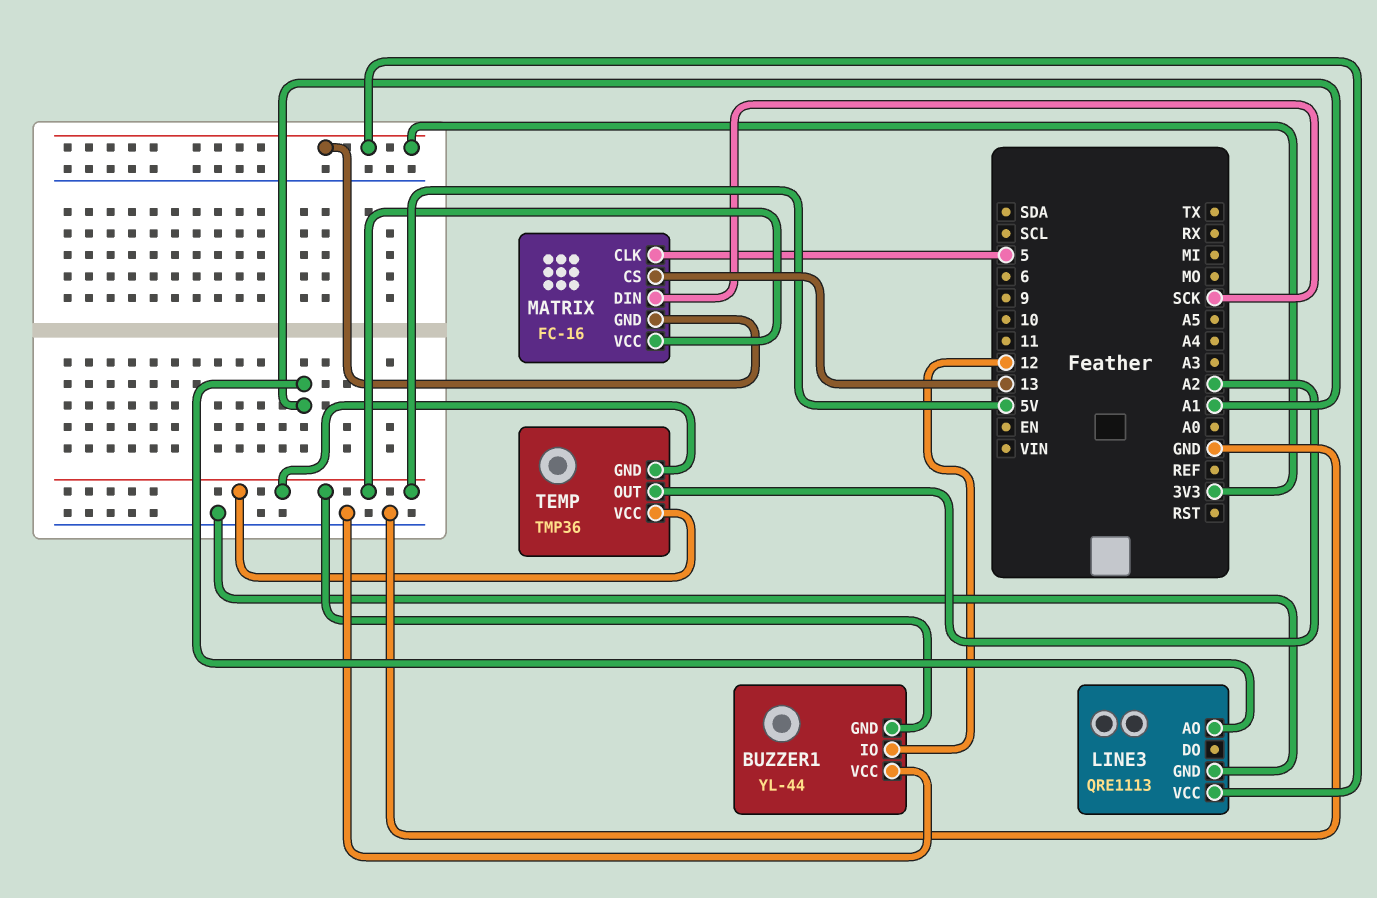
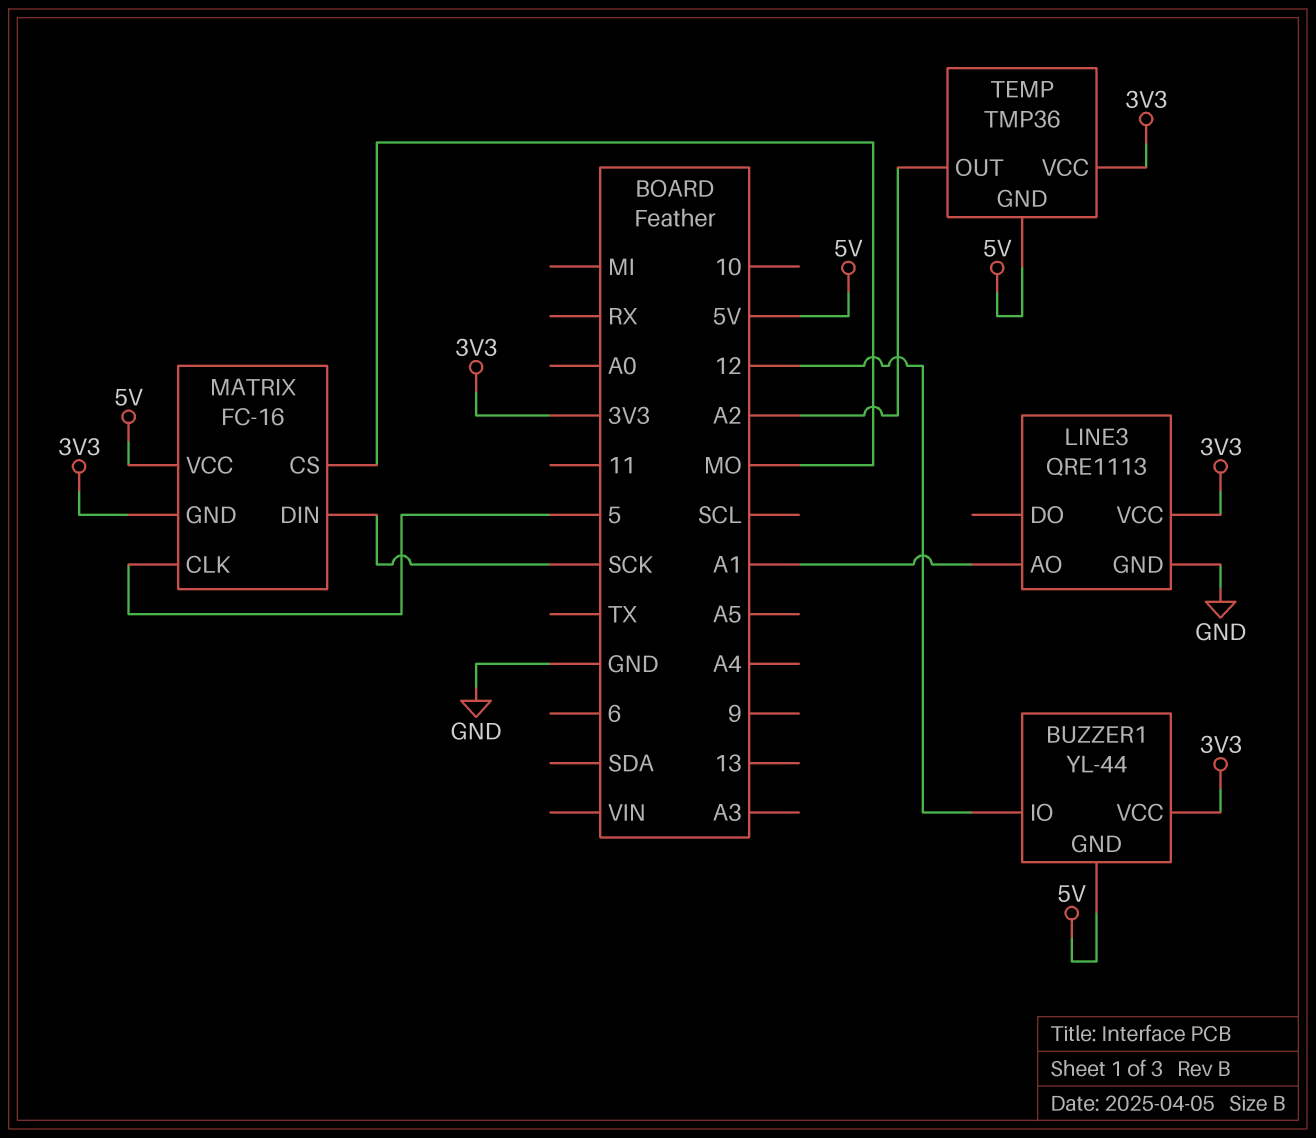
BUZZER1 pin VCC: GND -> 3V3
MATRIX pin CS: 13 -> MO
TEMP pin VCC: 5V -> 3V3

